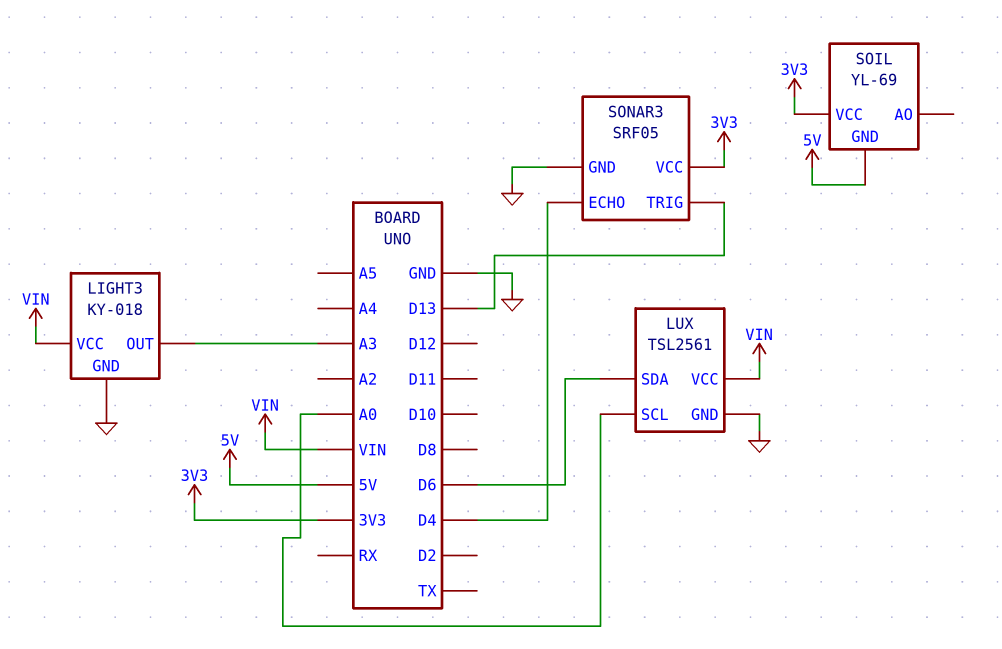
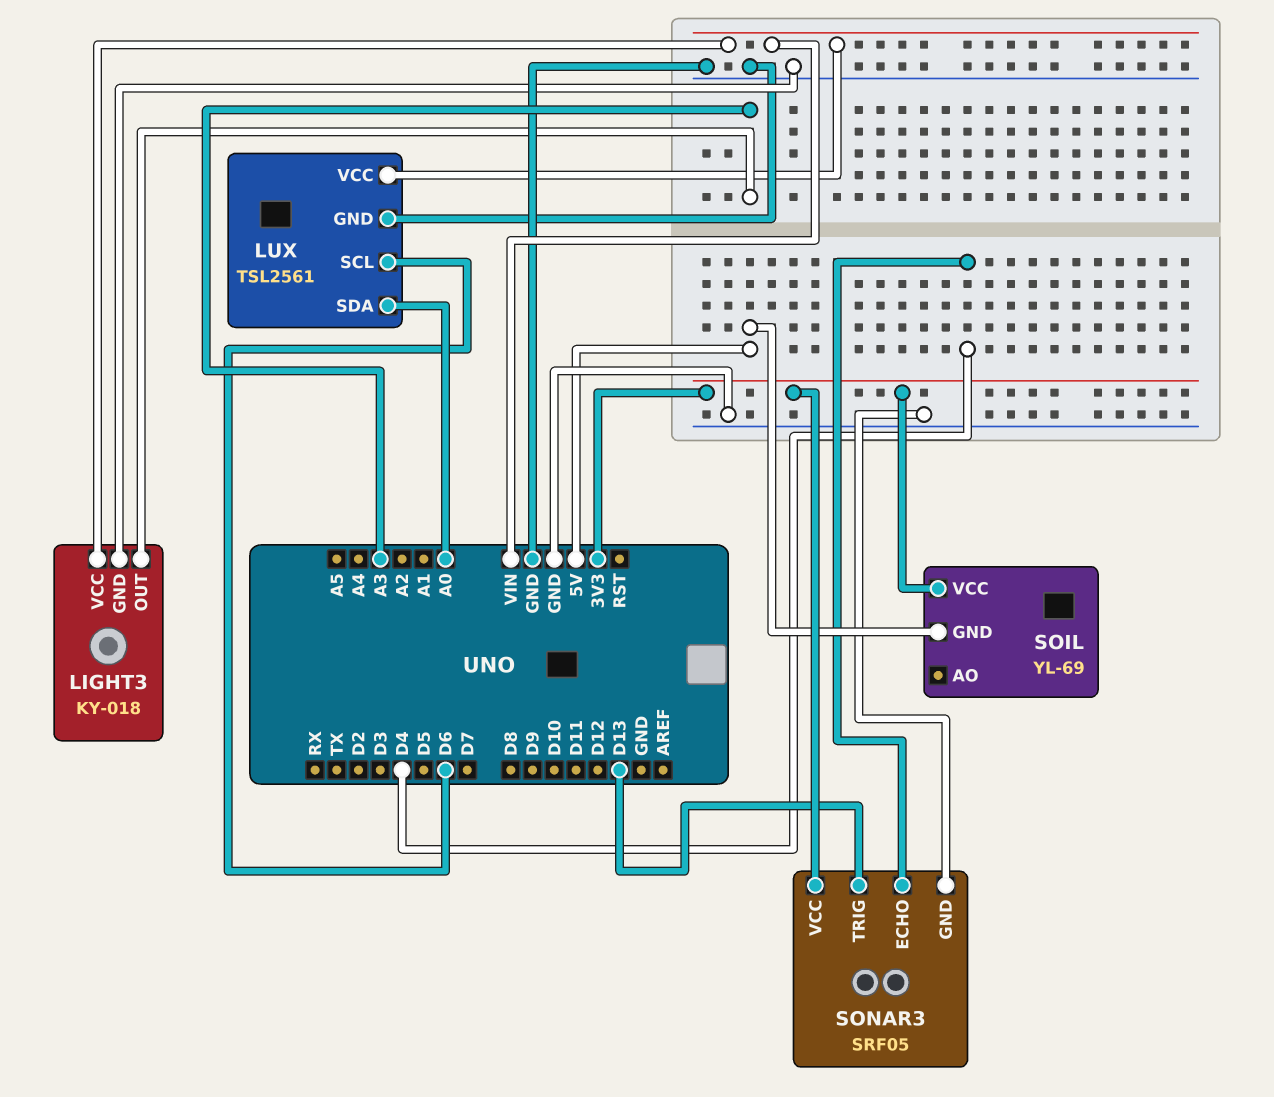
LUX pin SCL: A0 -> D6
LUX pin SDA: D6 -> A0

